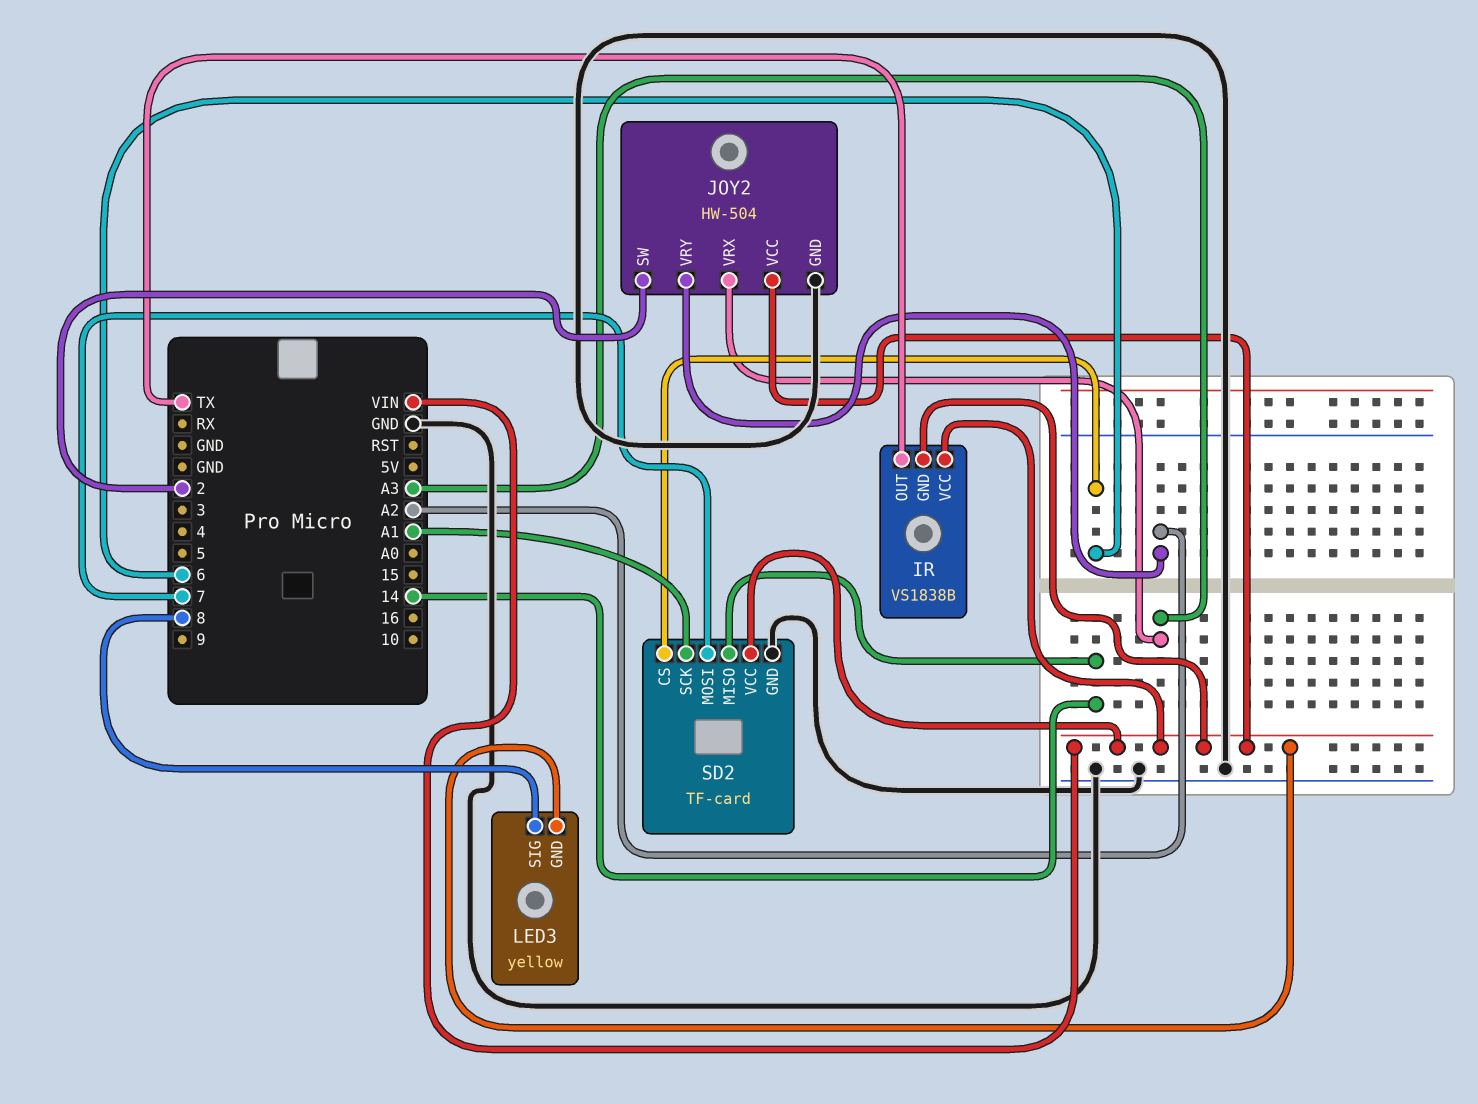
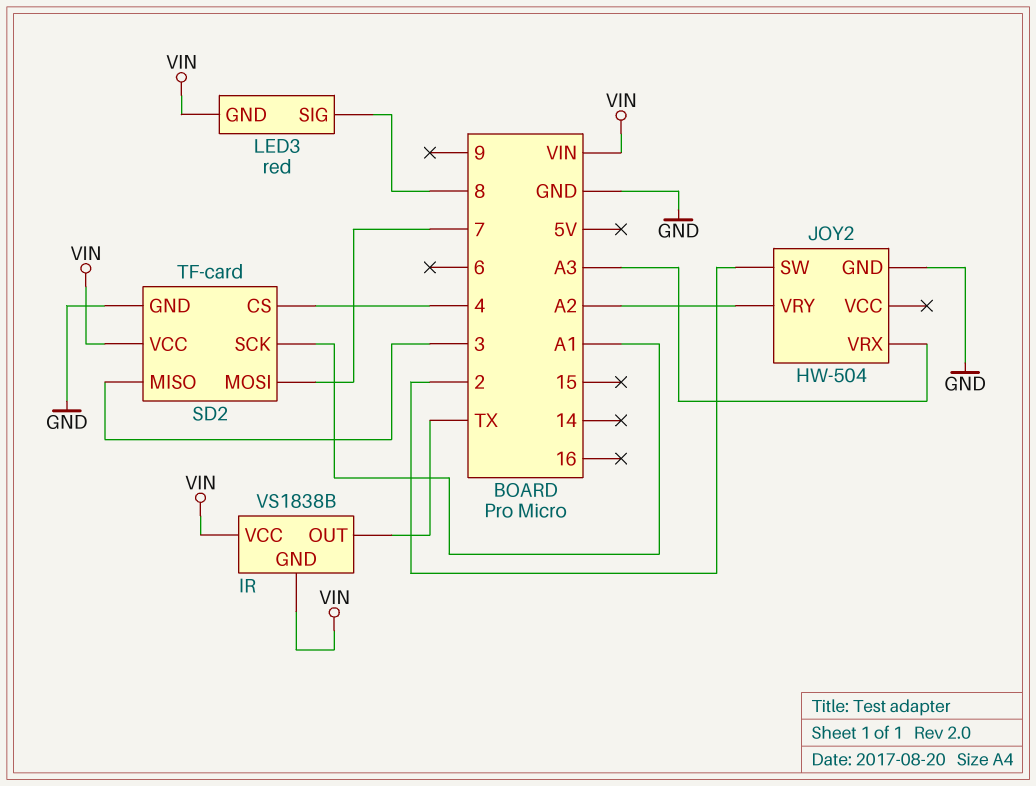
JOY2 pin VCC: VIN -> none
LED3: yellow -> red
SD2 pin CS: 6 -> 4
SD2 pin MISO: 14 -> 3

